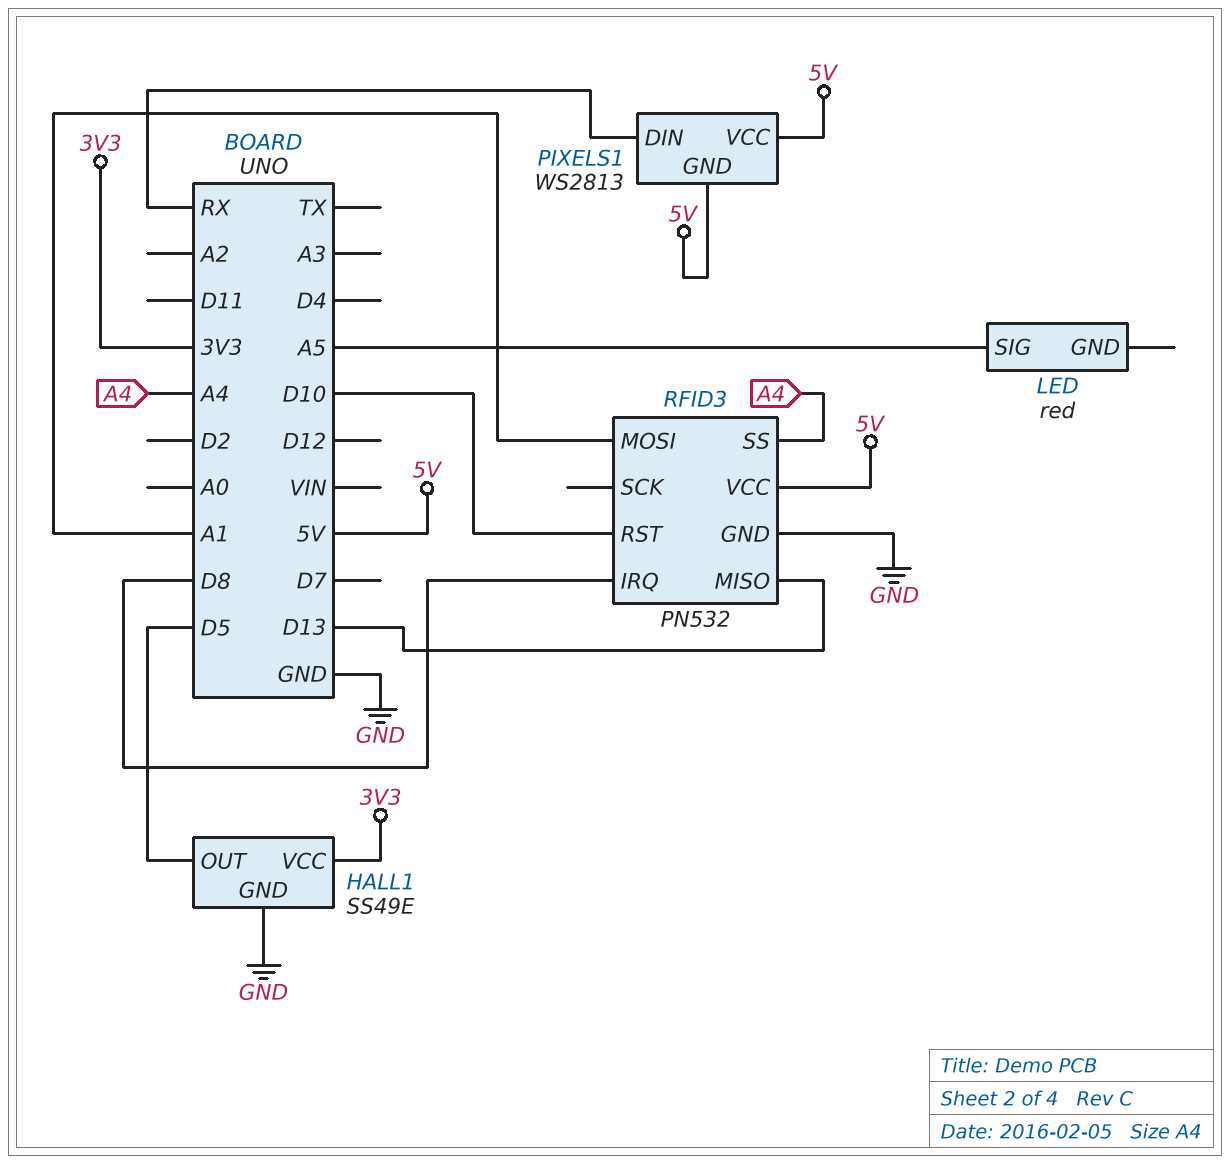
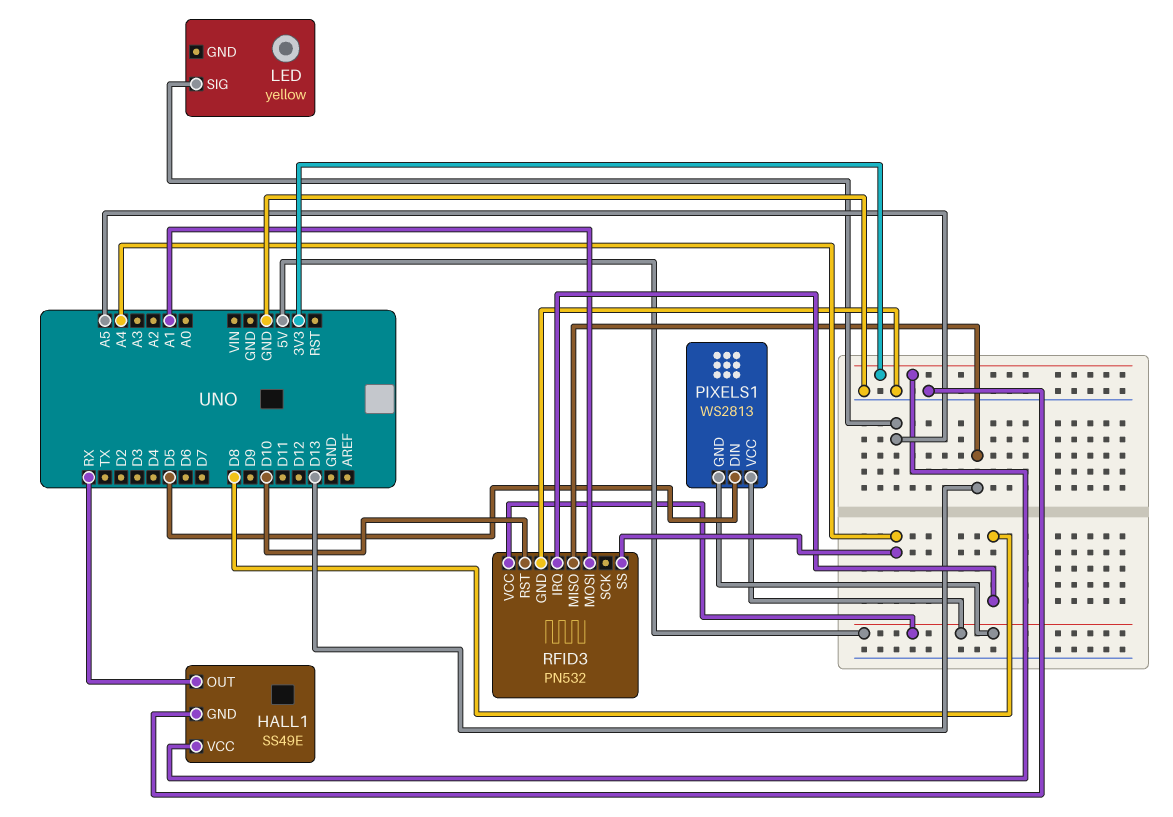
HALL1 pin OUT: D5 -> RX
LED: red -> yellow
PIXELS1 pin DIN: RX -> D5

